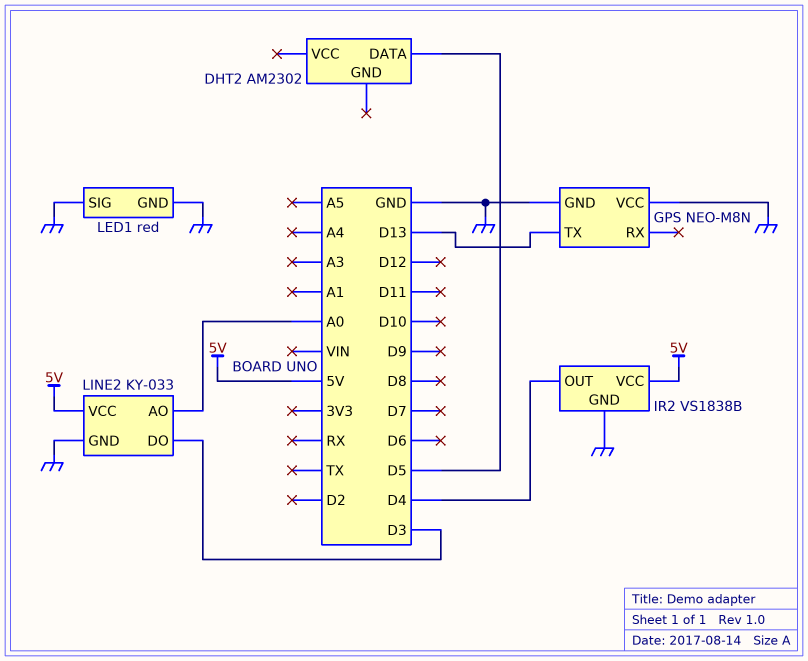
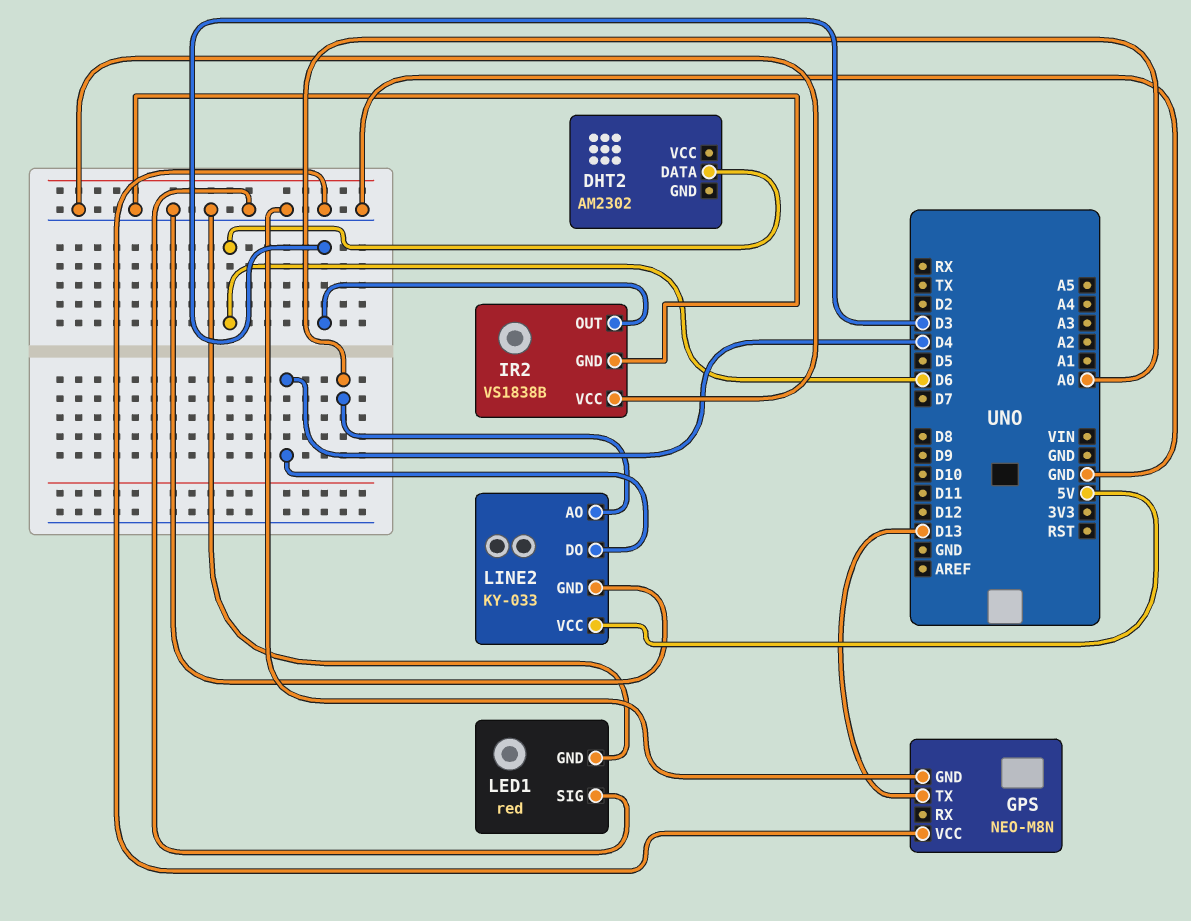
DHT2 pin DATA: D5 -> D6
IR2 pin OUT: D4 -> D3
IR2 pin VCC: 5V -> GND
LINE2 pin DO: D3 -> D4

